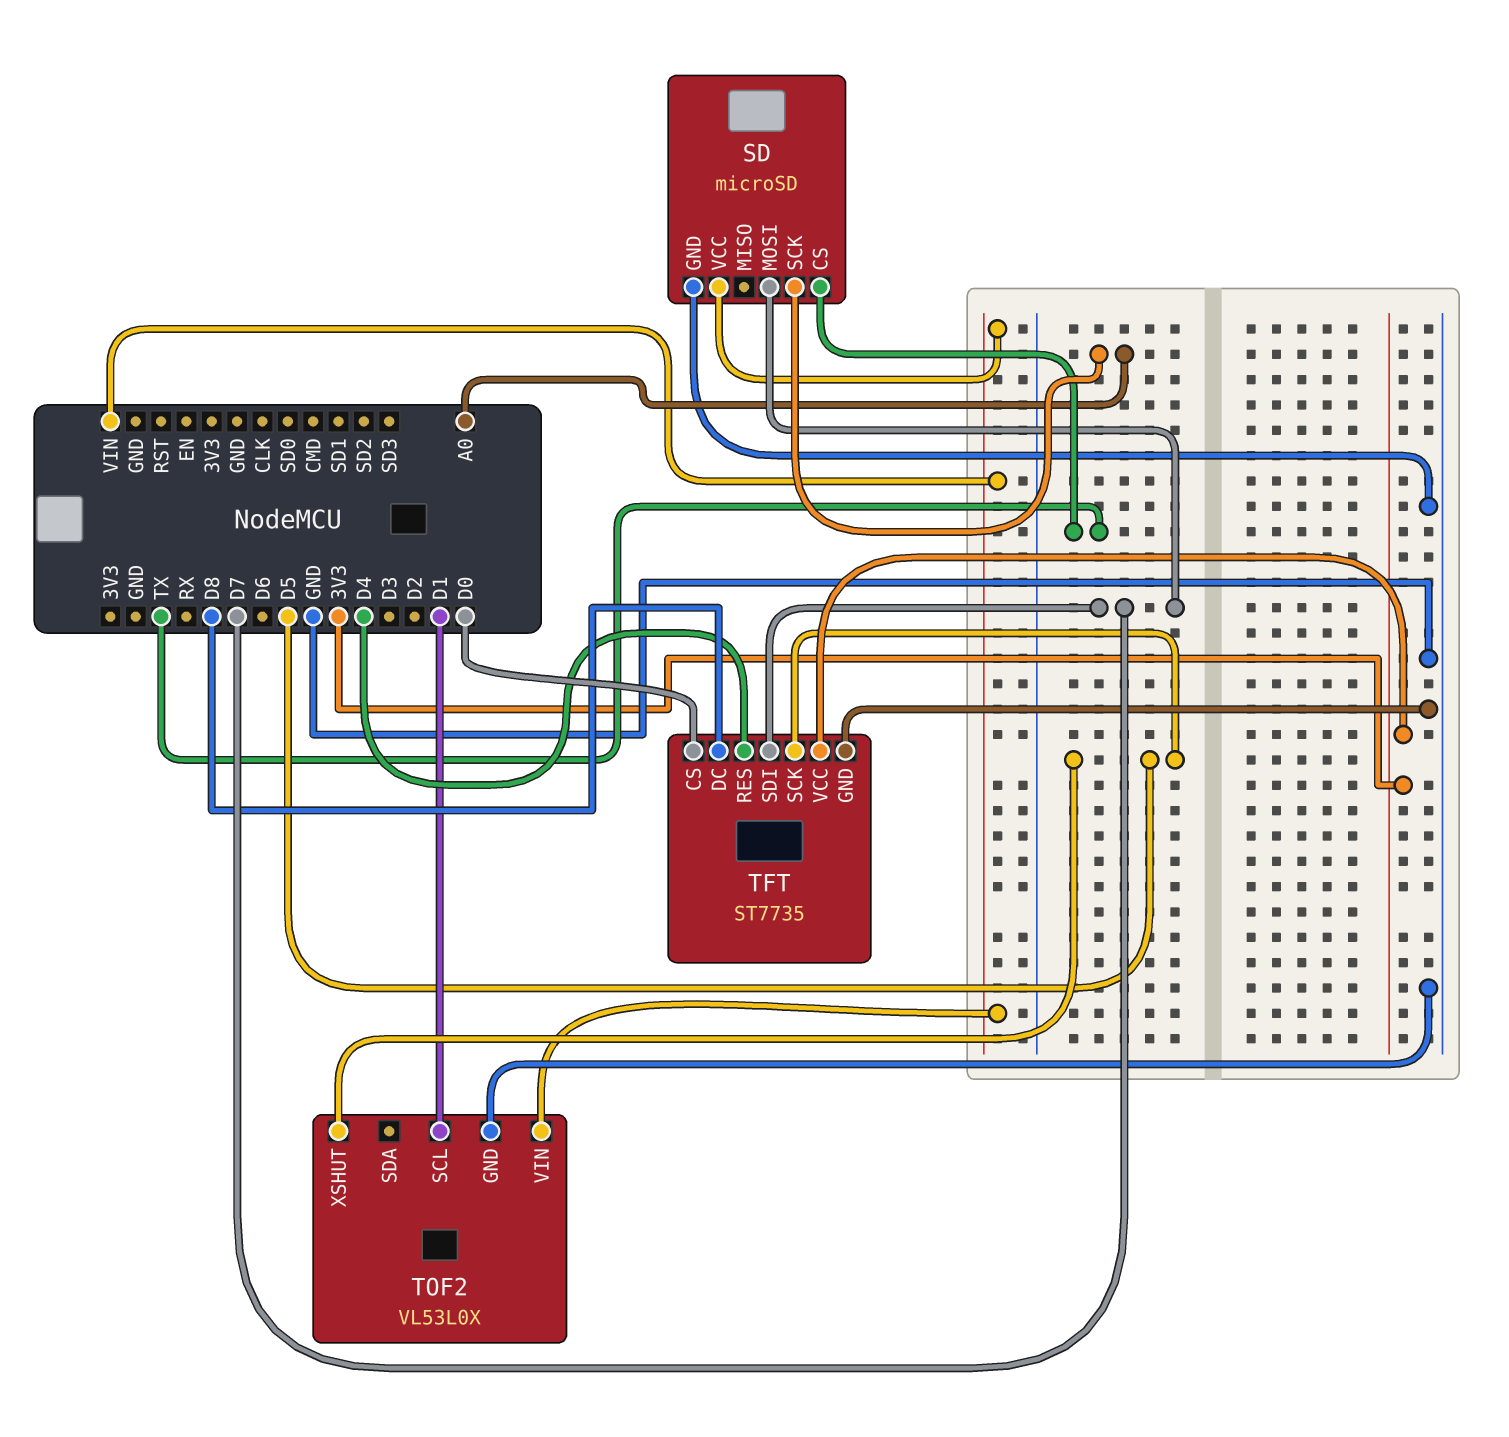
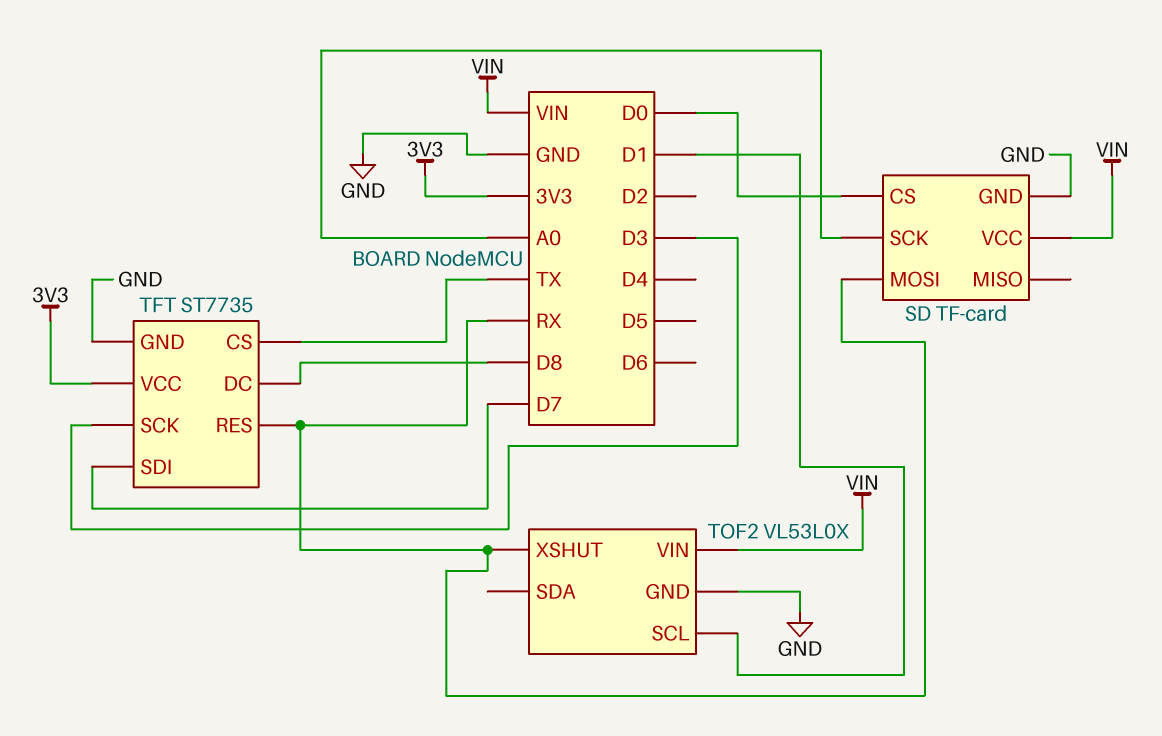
SD: microSD -> TF-card
SD pin CS: TX -> D0
SD pin MOSI: D7 -> RX
TFT pin CS: D0 -> TX
TFT pin RES: D4 -> RX
TFT pin SCK: D5 -> D3
TOF2 pin XSHUT: D5 -> RX

